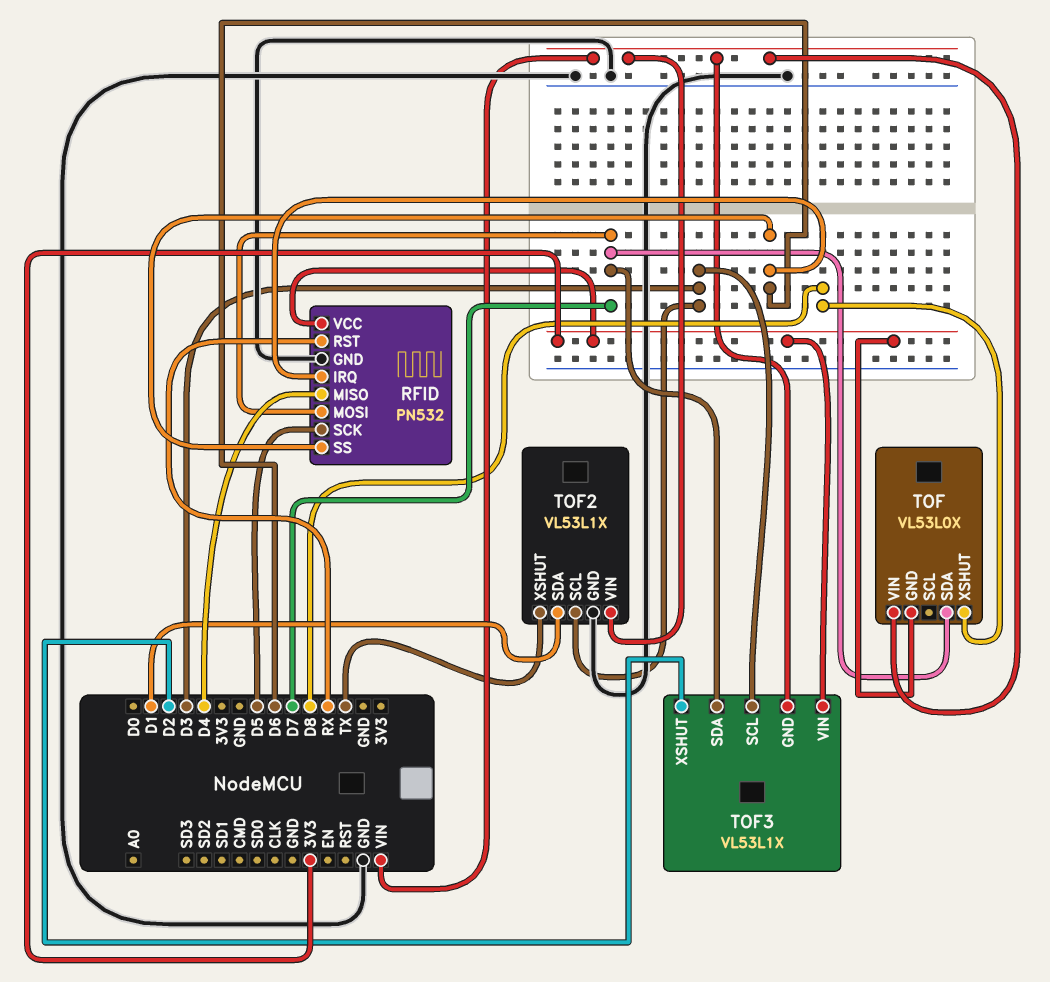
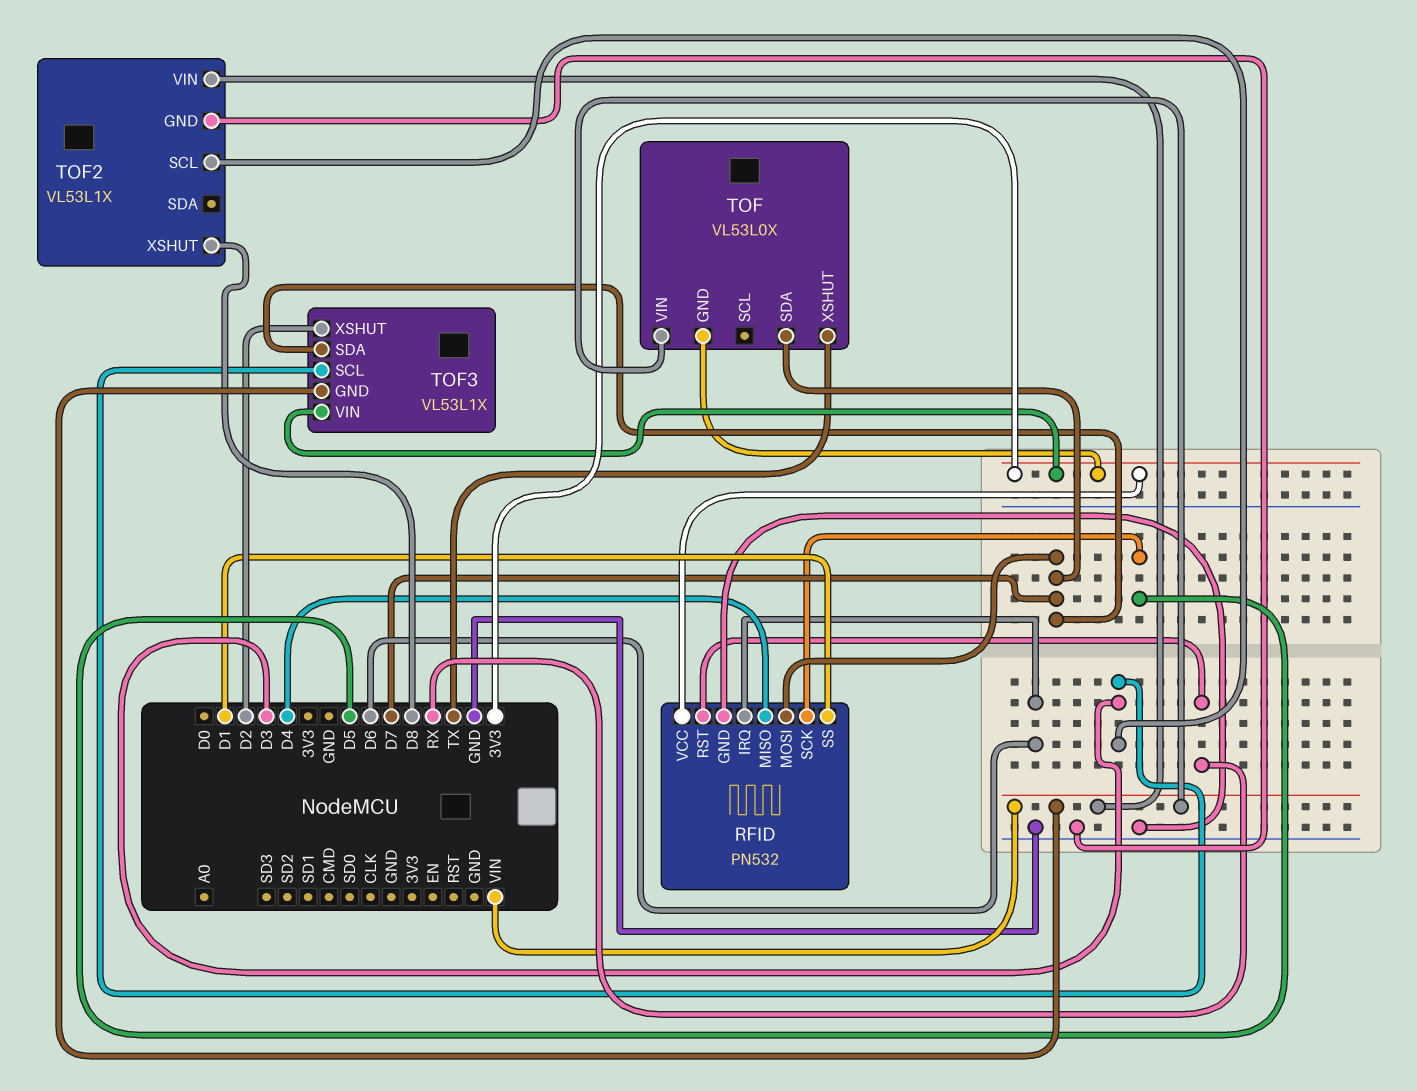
RFID pin SS: D6 -> D1
TOF pin XSHUT: D8 -> TX
TOF2 pin SDA: D1 -> none
TOF2 pin XSHUT: TX -> D8

